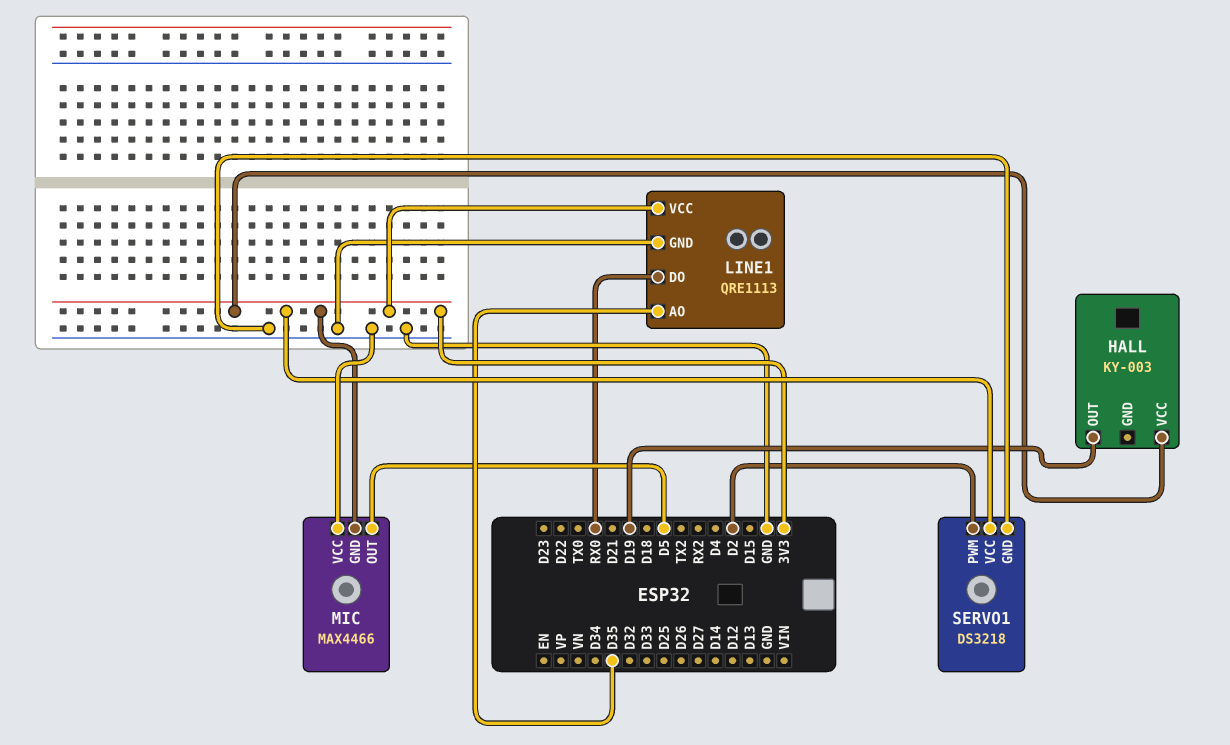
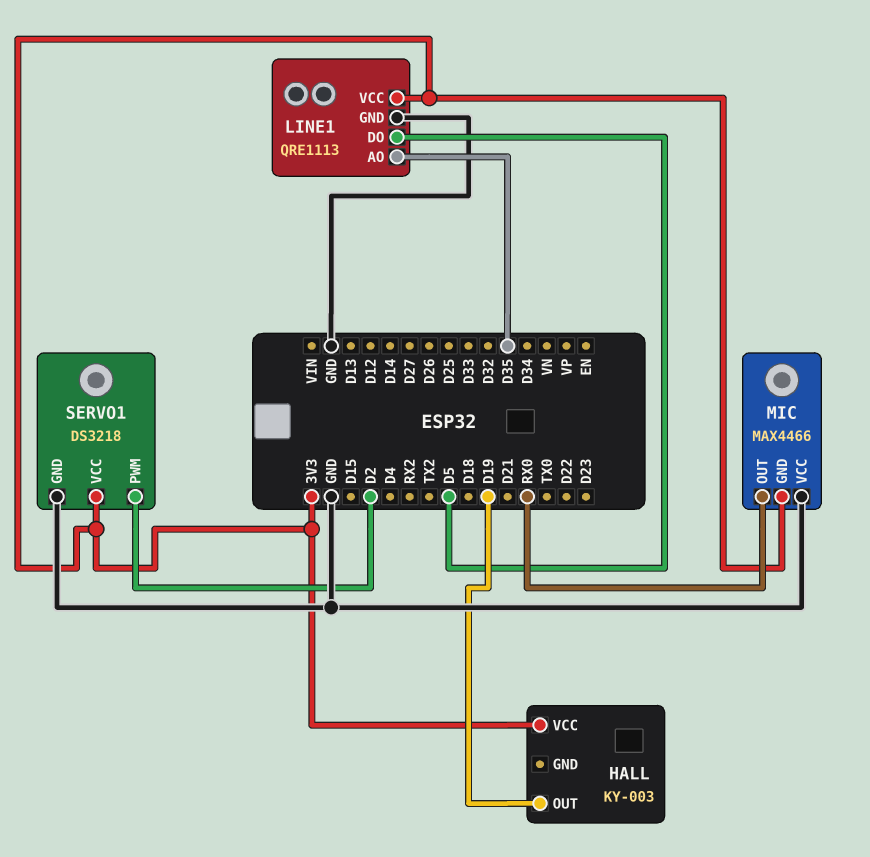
LINE1 pin DO: RX0 -> D5
MIC pin OUT: D5 -> RX0

